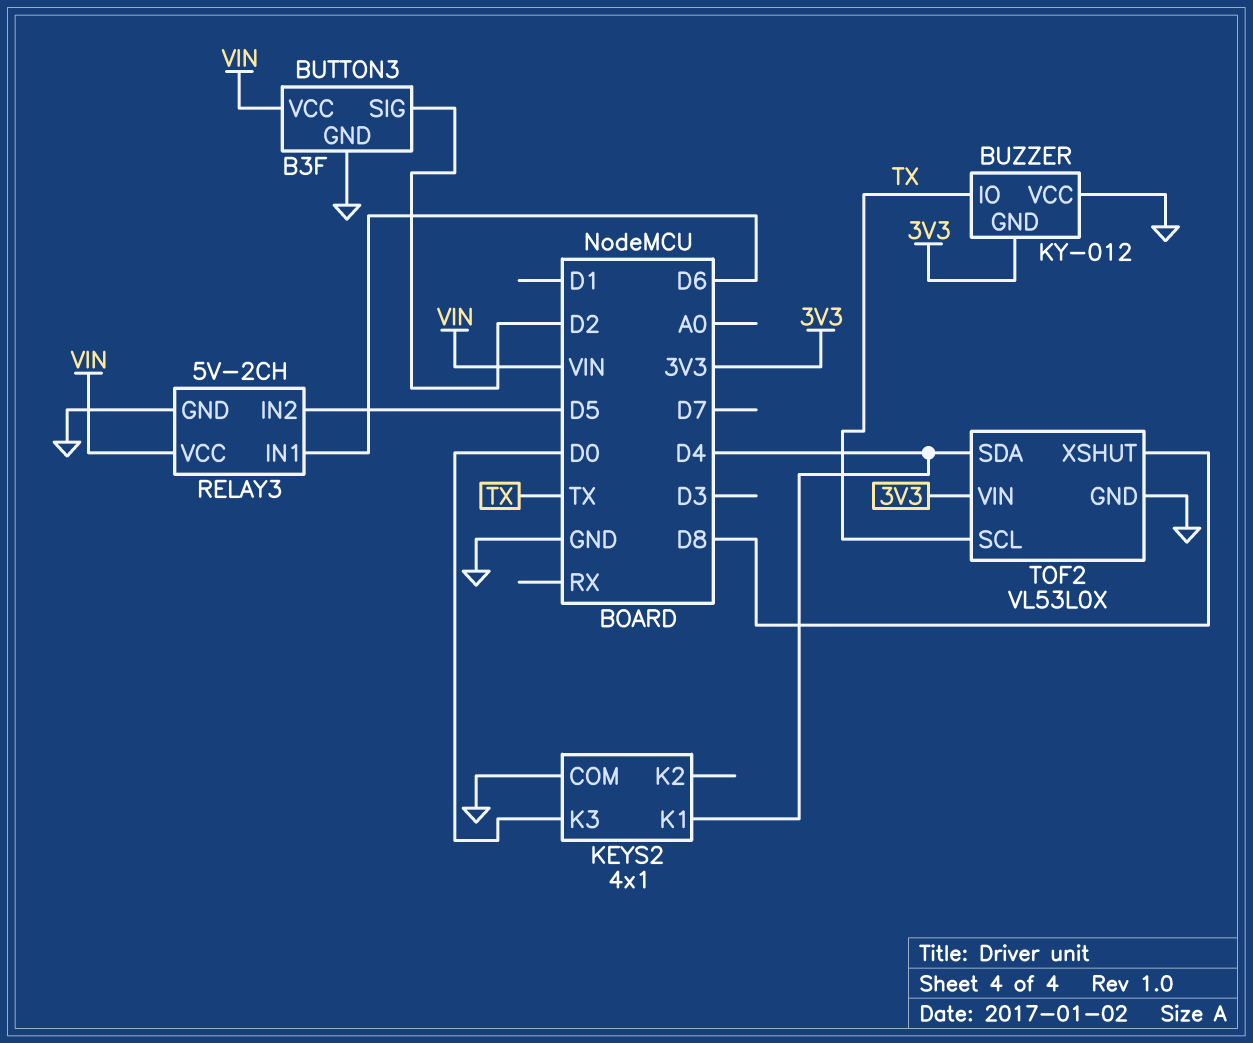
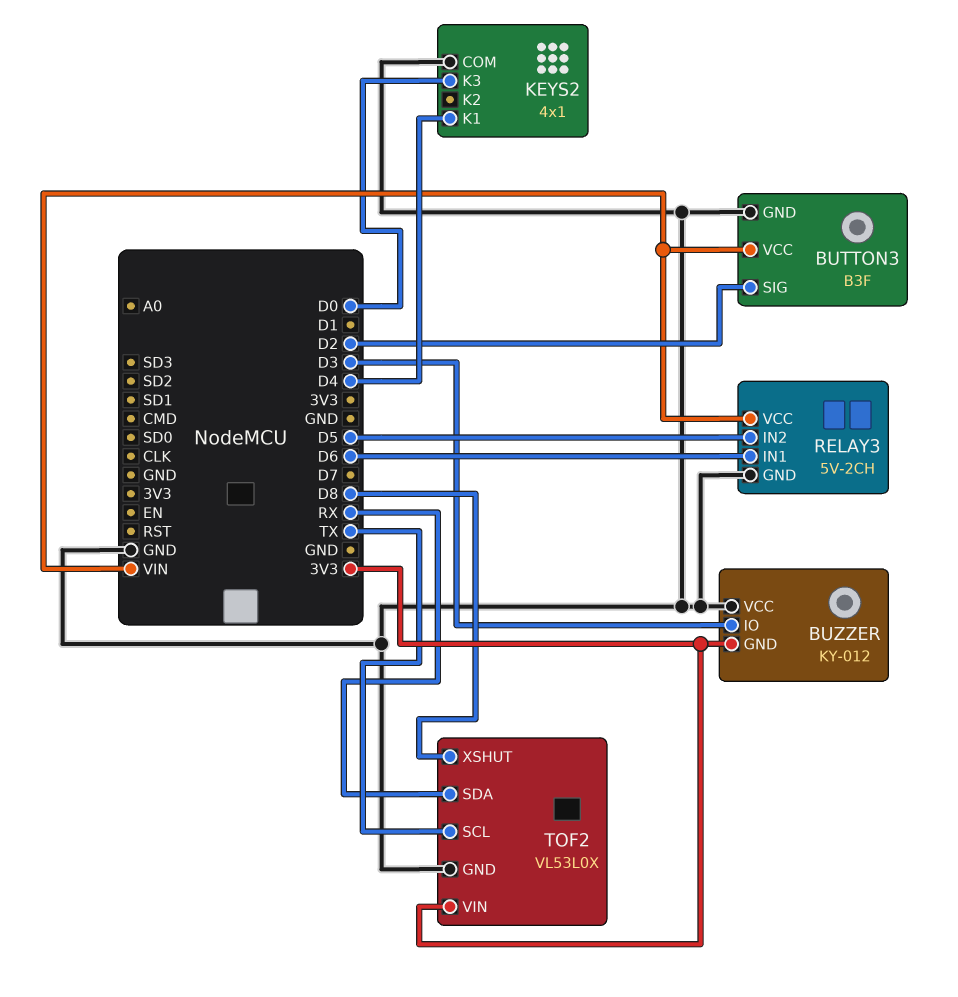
BUZZER pin IO: TX -> D3
TOF2 pin SDA: D4 -> RX

